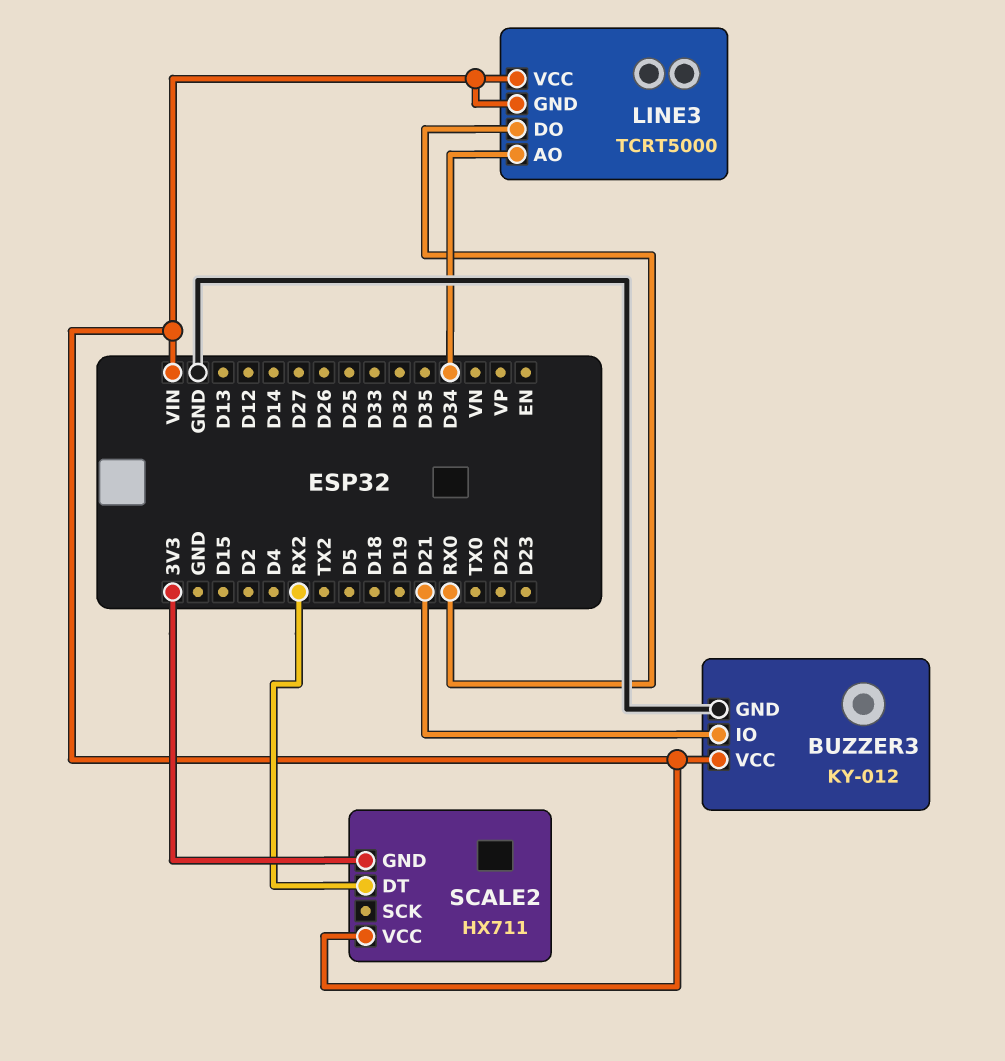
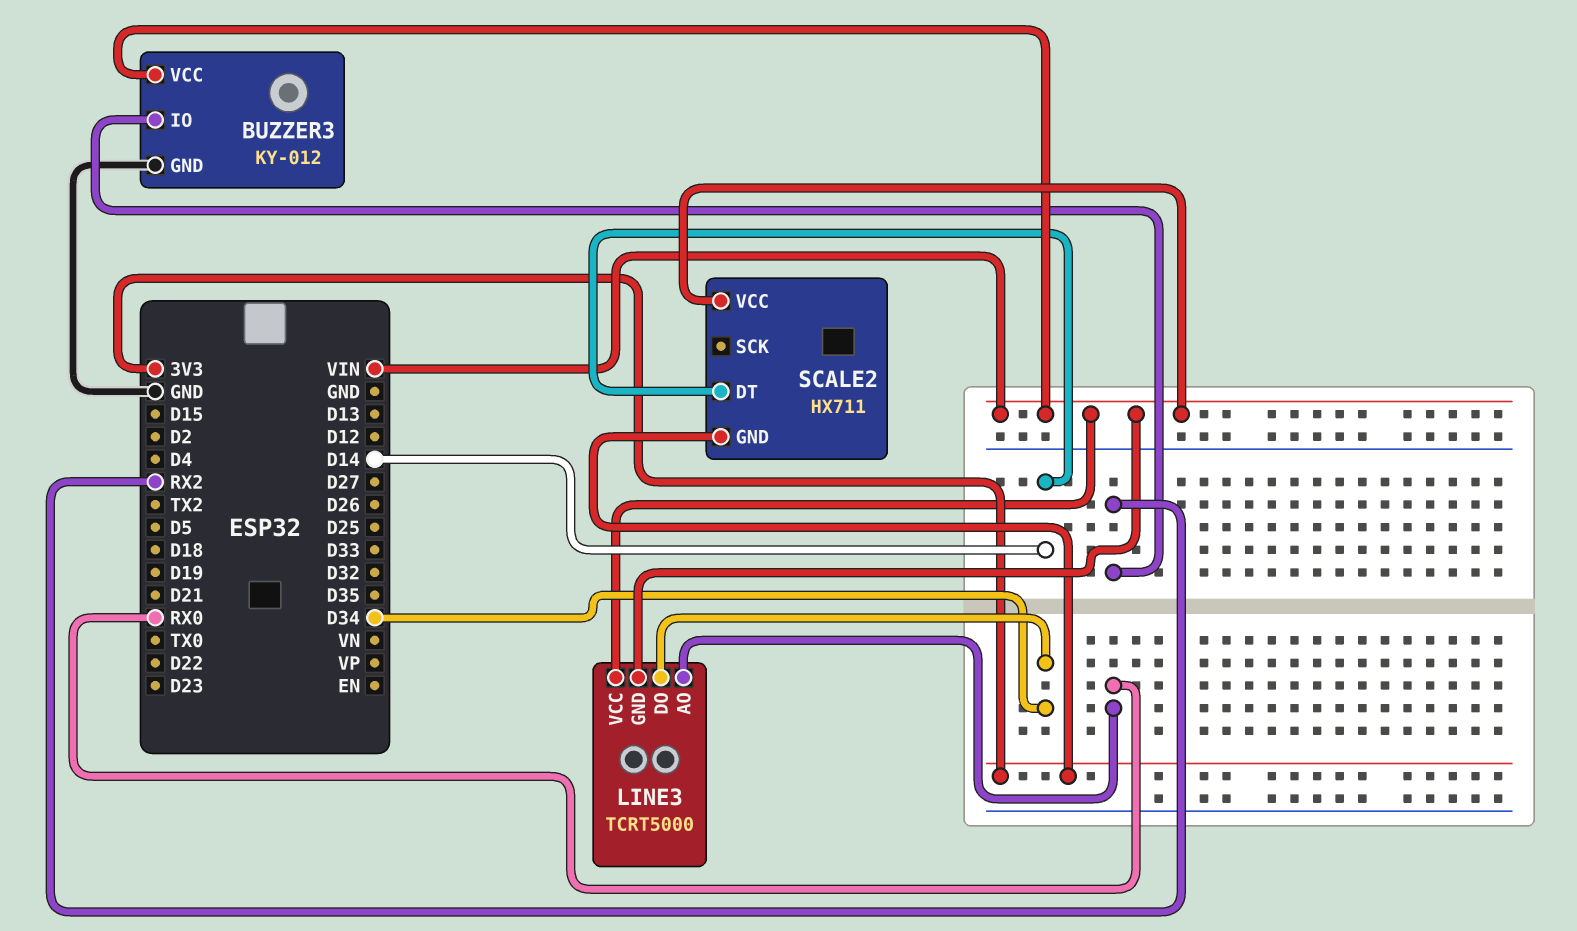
BUZZER3 pin IO: D21 -> RX2
LINE3 pin AO: D34 -> RX0
LINE3 pin DO: RX0 -> D34
SCALE2 pin DT: RX2 -> D14

